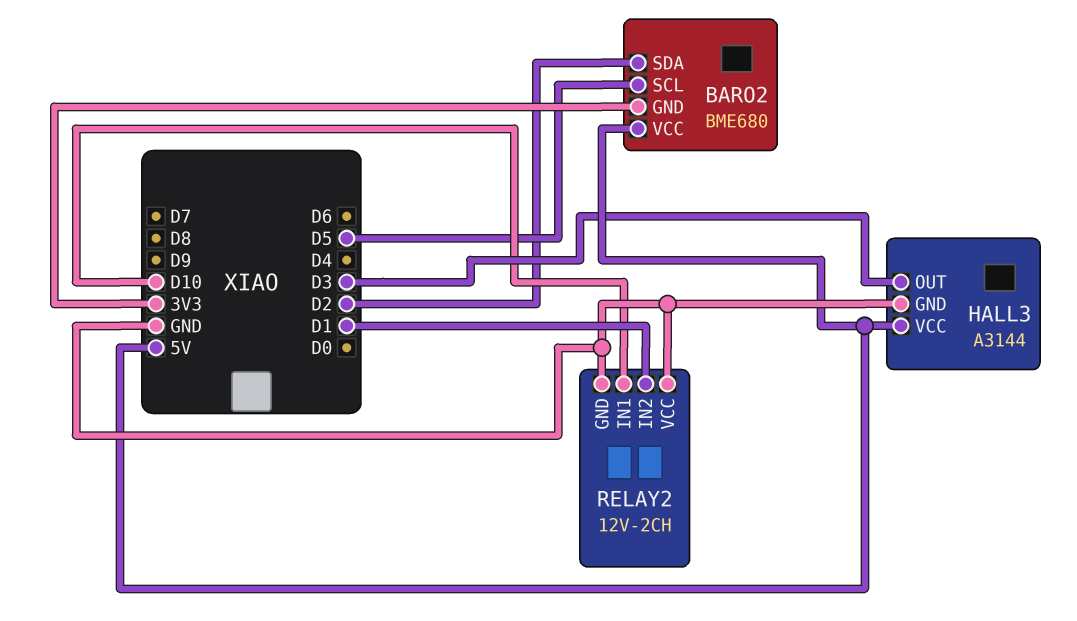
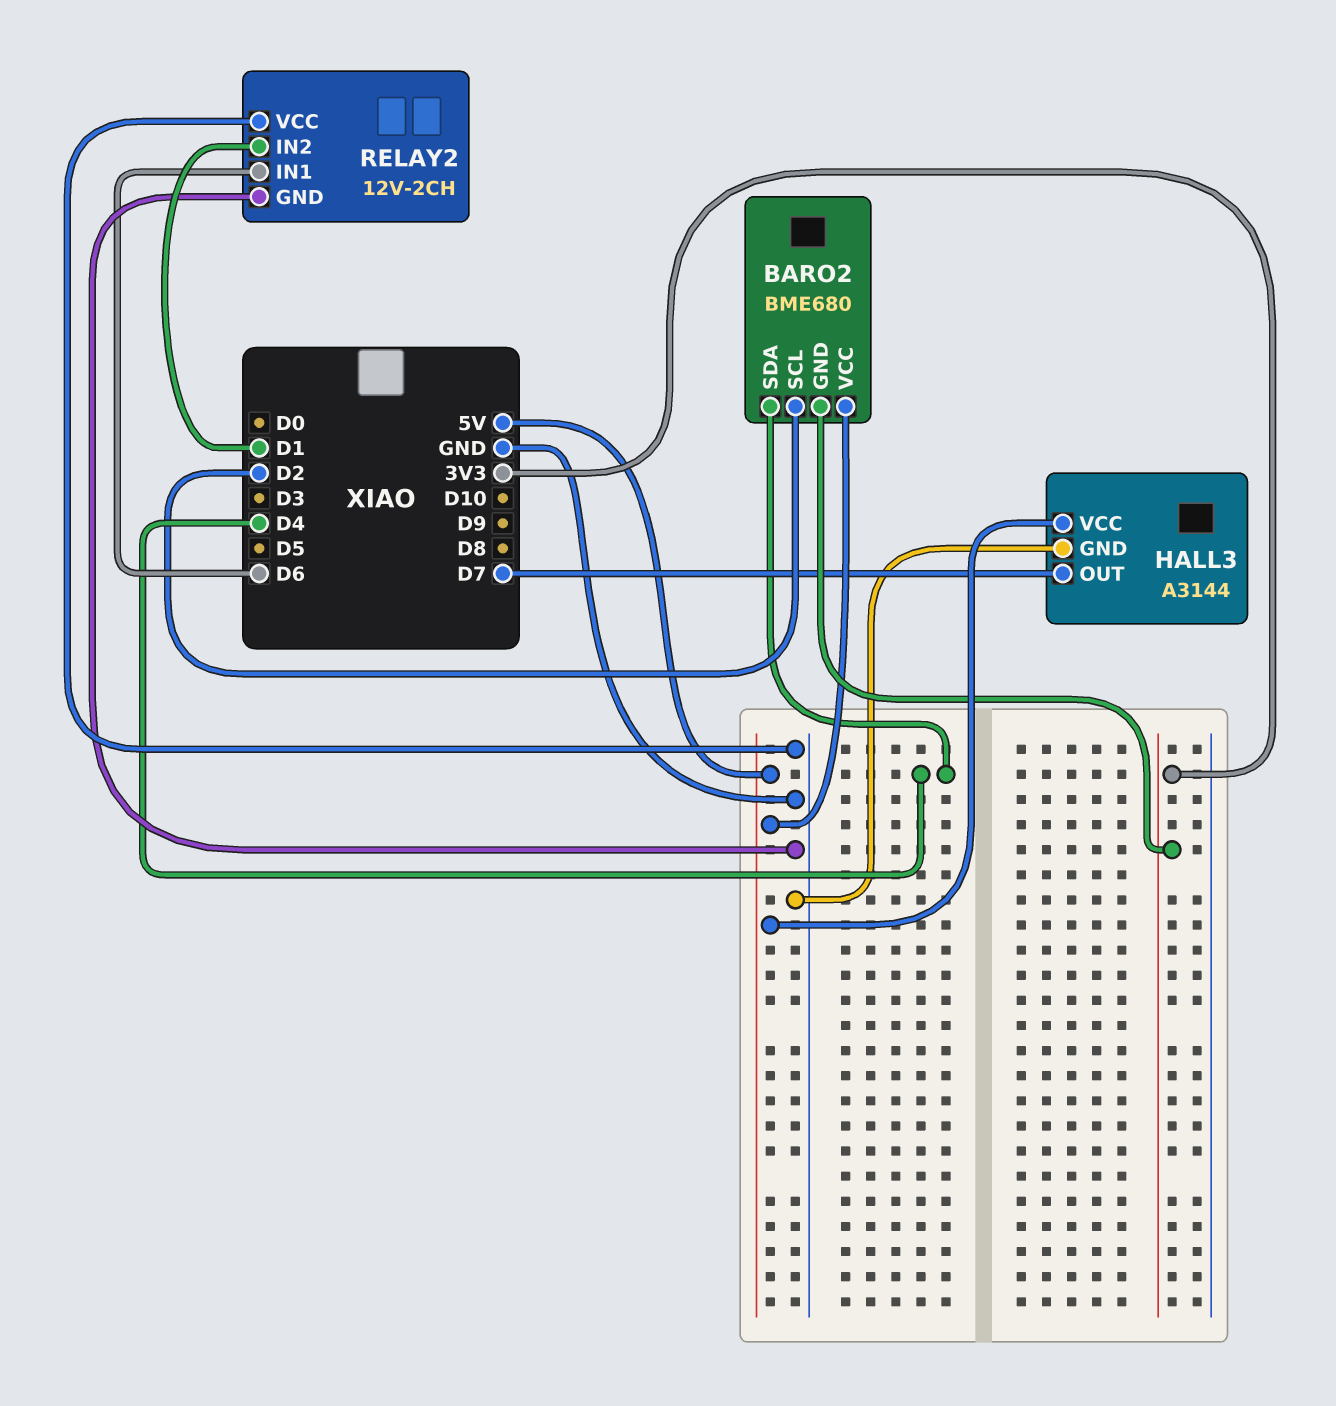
BARO2 pin SCL: D5 -> D2
BARO2 pin SDA: D2 -> D4
HALL3 pin OUT: D3 -> D7
RELAY2 pin IN1: D10 -> D6

